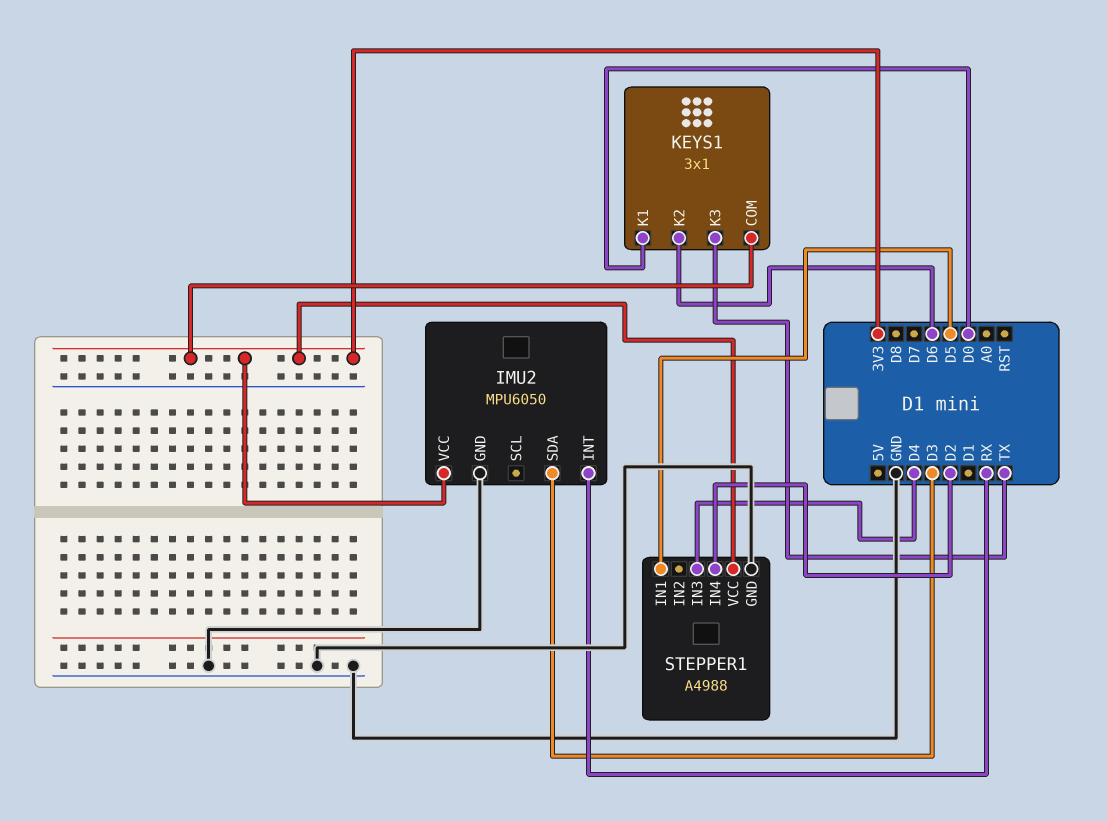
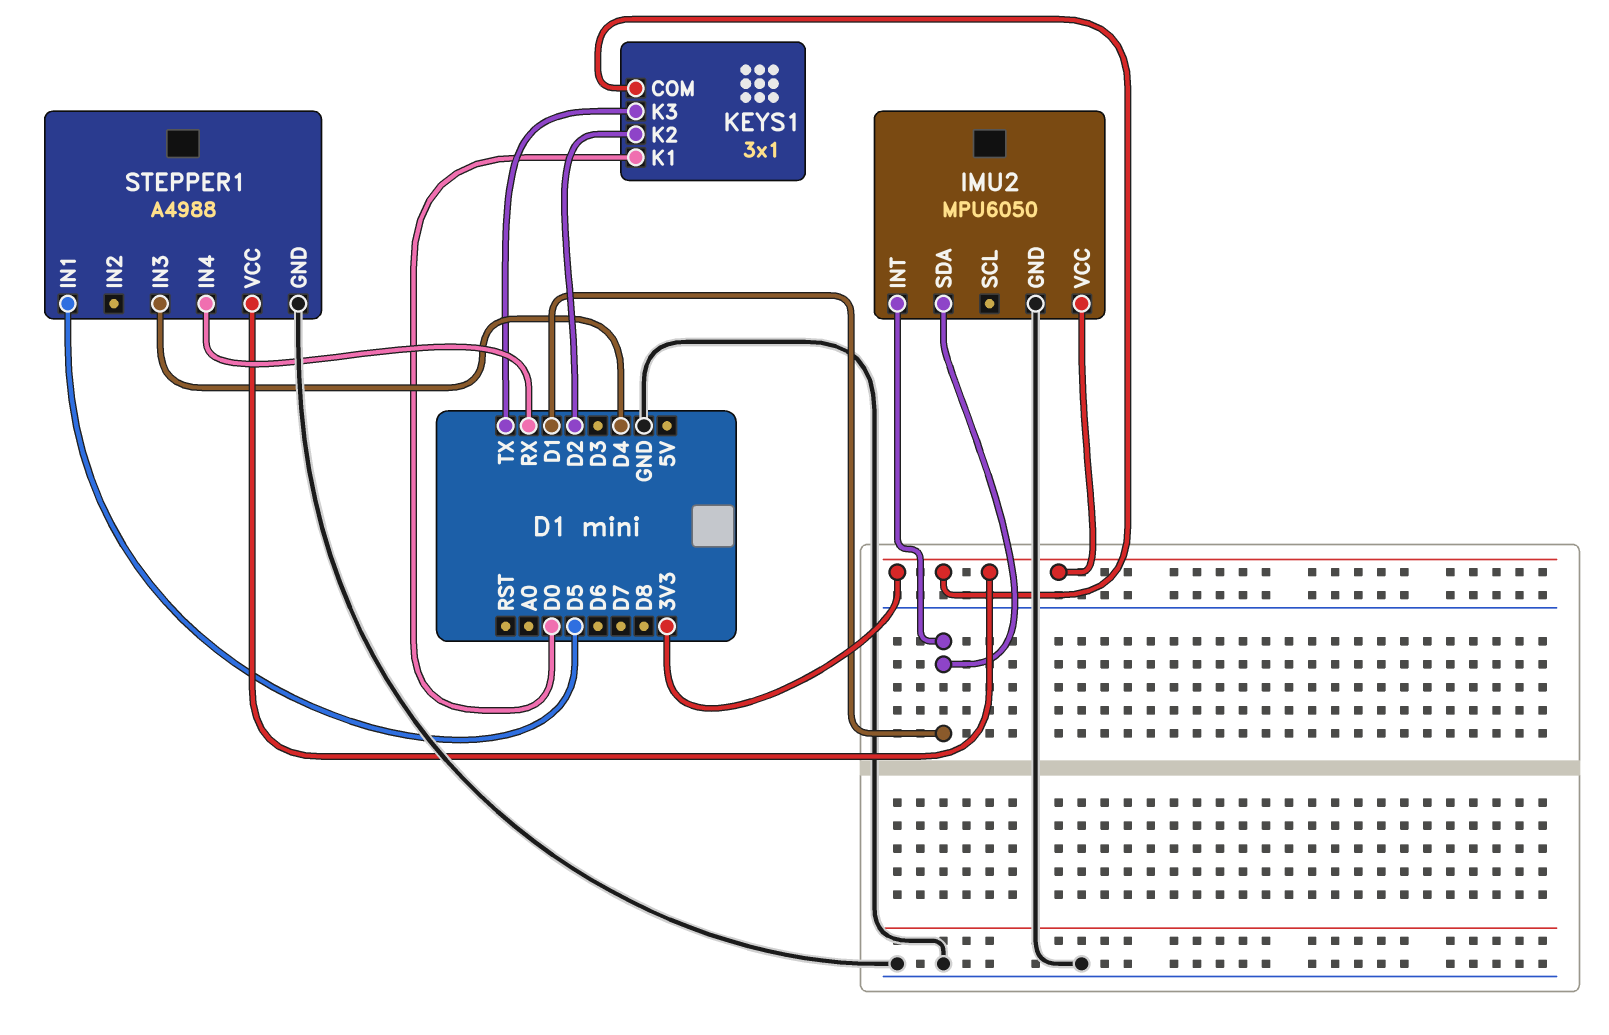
IMU2 pin INT: RX -> D1
IMU2 pin SDA: D3 -> D1
KEYS1 pin K2: D6 -> D2
STEPPER1 pin IN4: D2 -> RX

